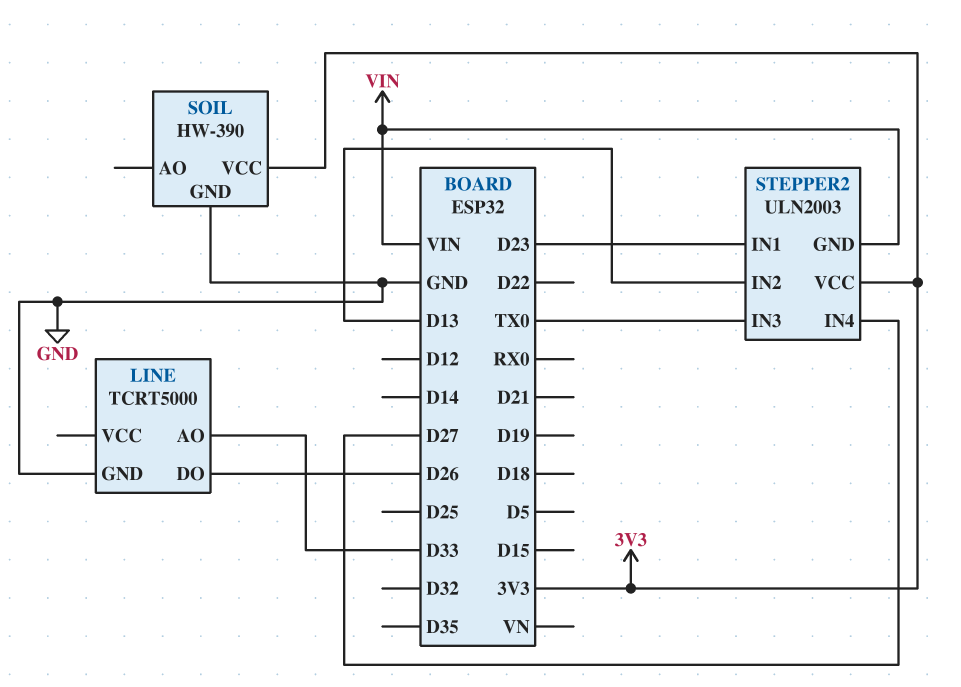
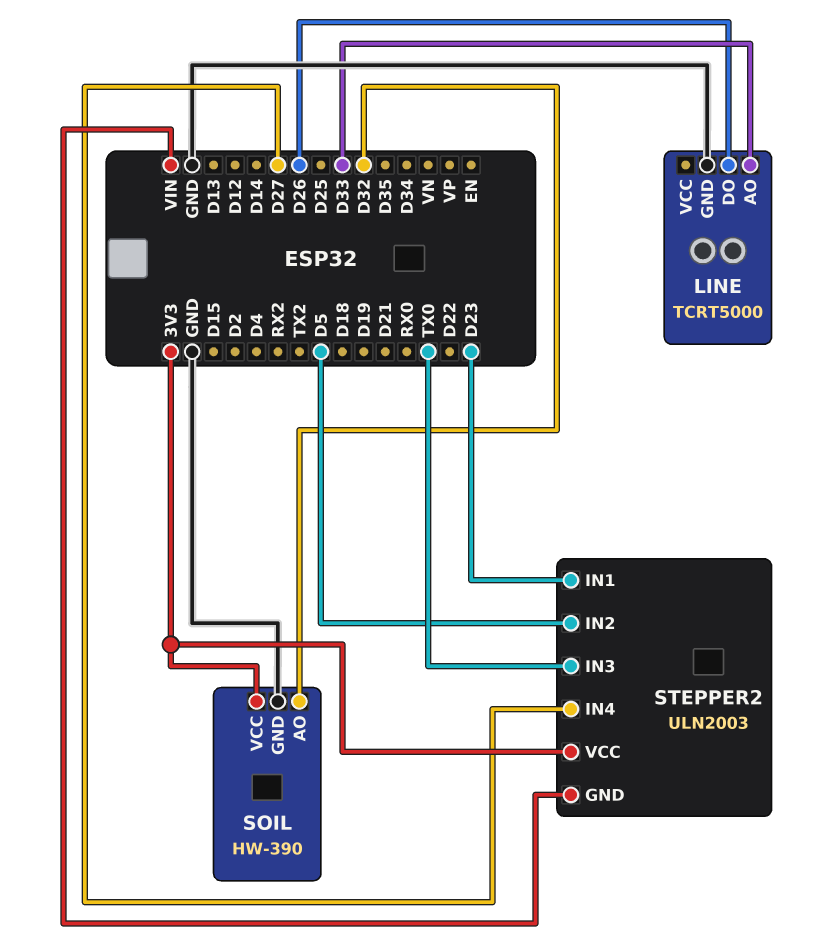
SOIL pin AO: none -> D32
STEPPER2 pin IN2: D13 -> D5

